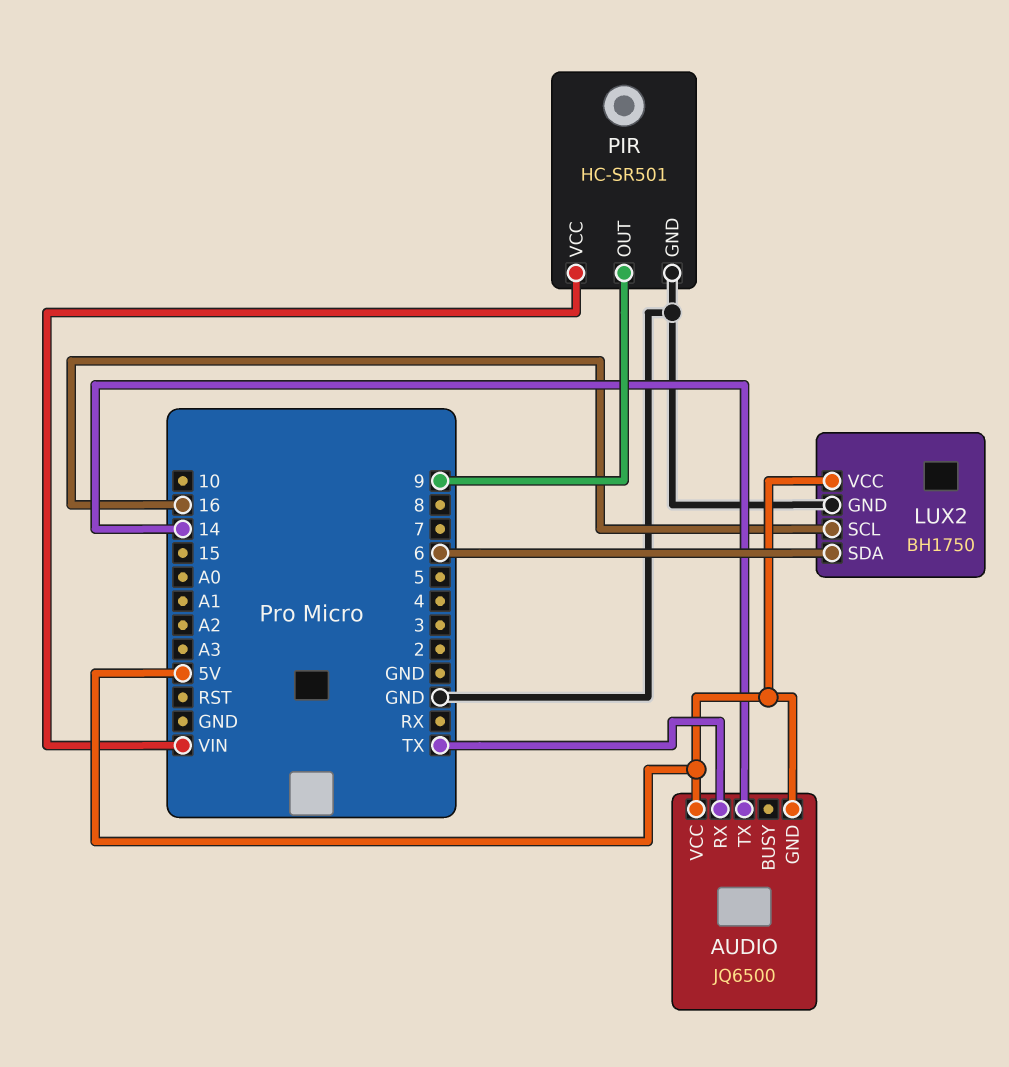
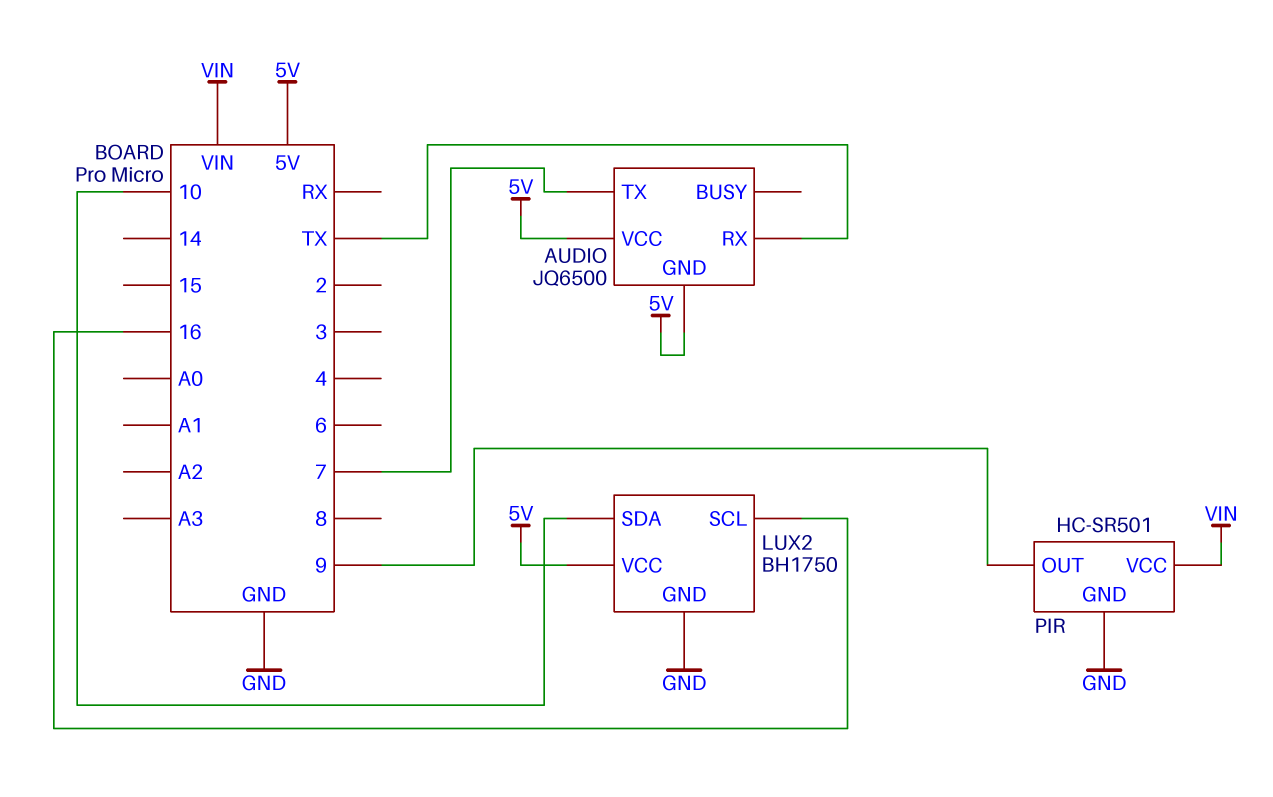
AUDIO pin TX: 14 -> 7
LUX2 pin SDA: 6 -> 10

